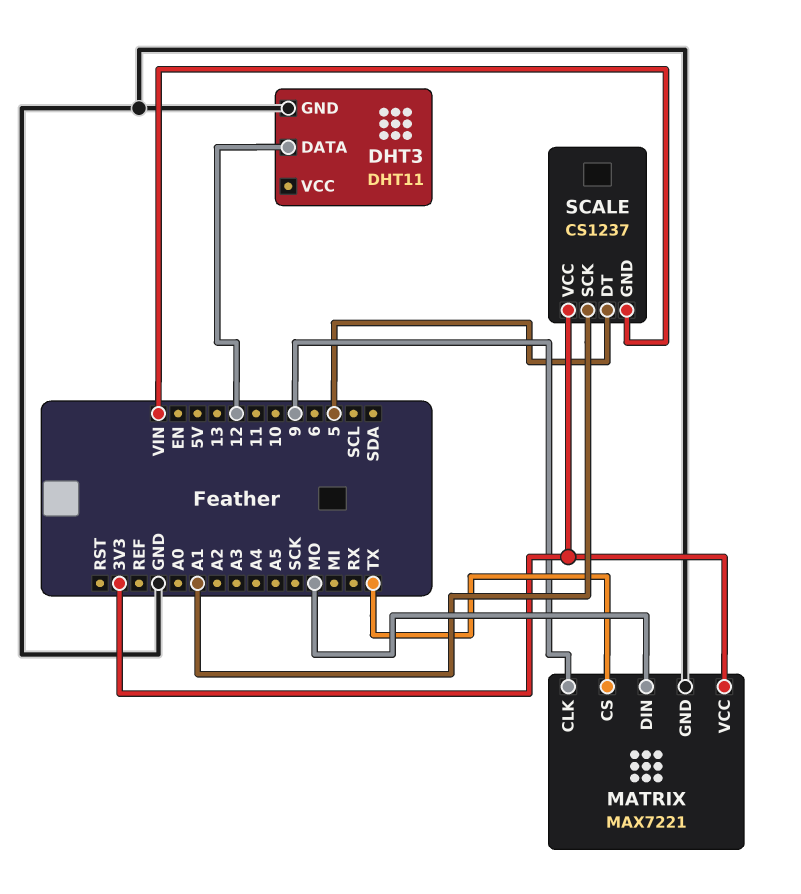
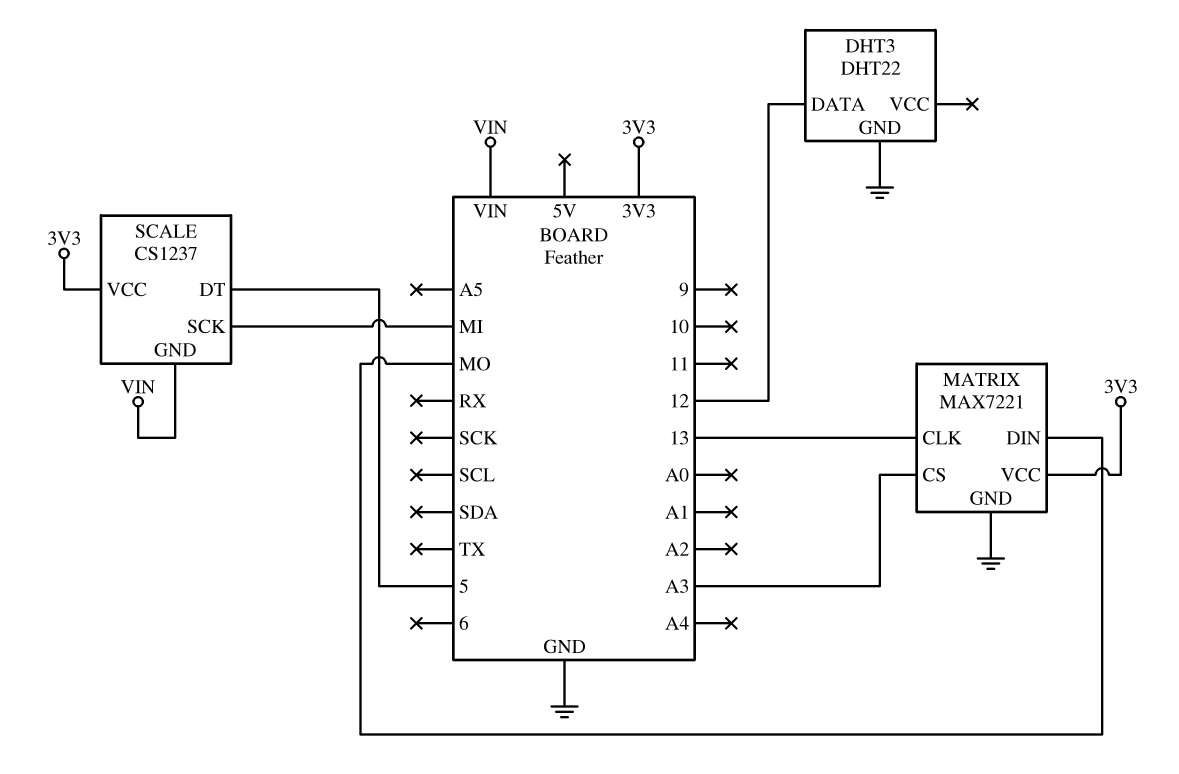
DHT3: DHT11 -> DHT22
MATRIX pin CLK: 9 -> 13
MATRIX pin CS: TX -> A3
SCALE pin SCK: A1 -> MI

